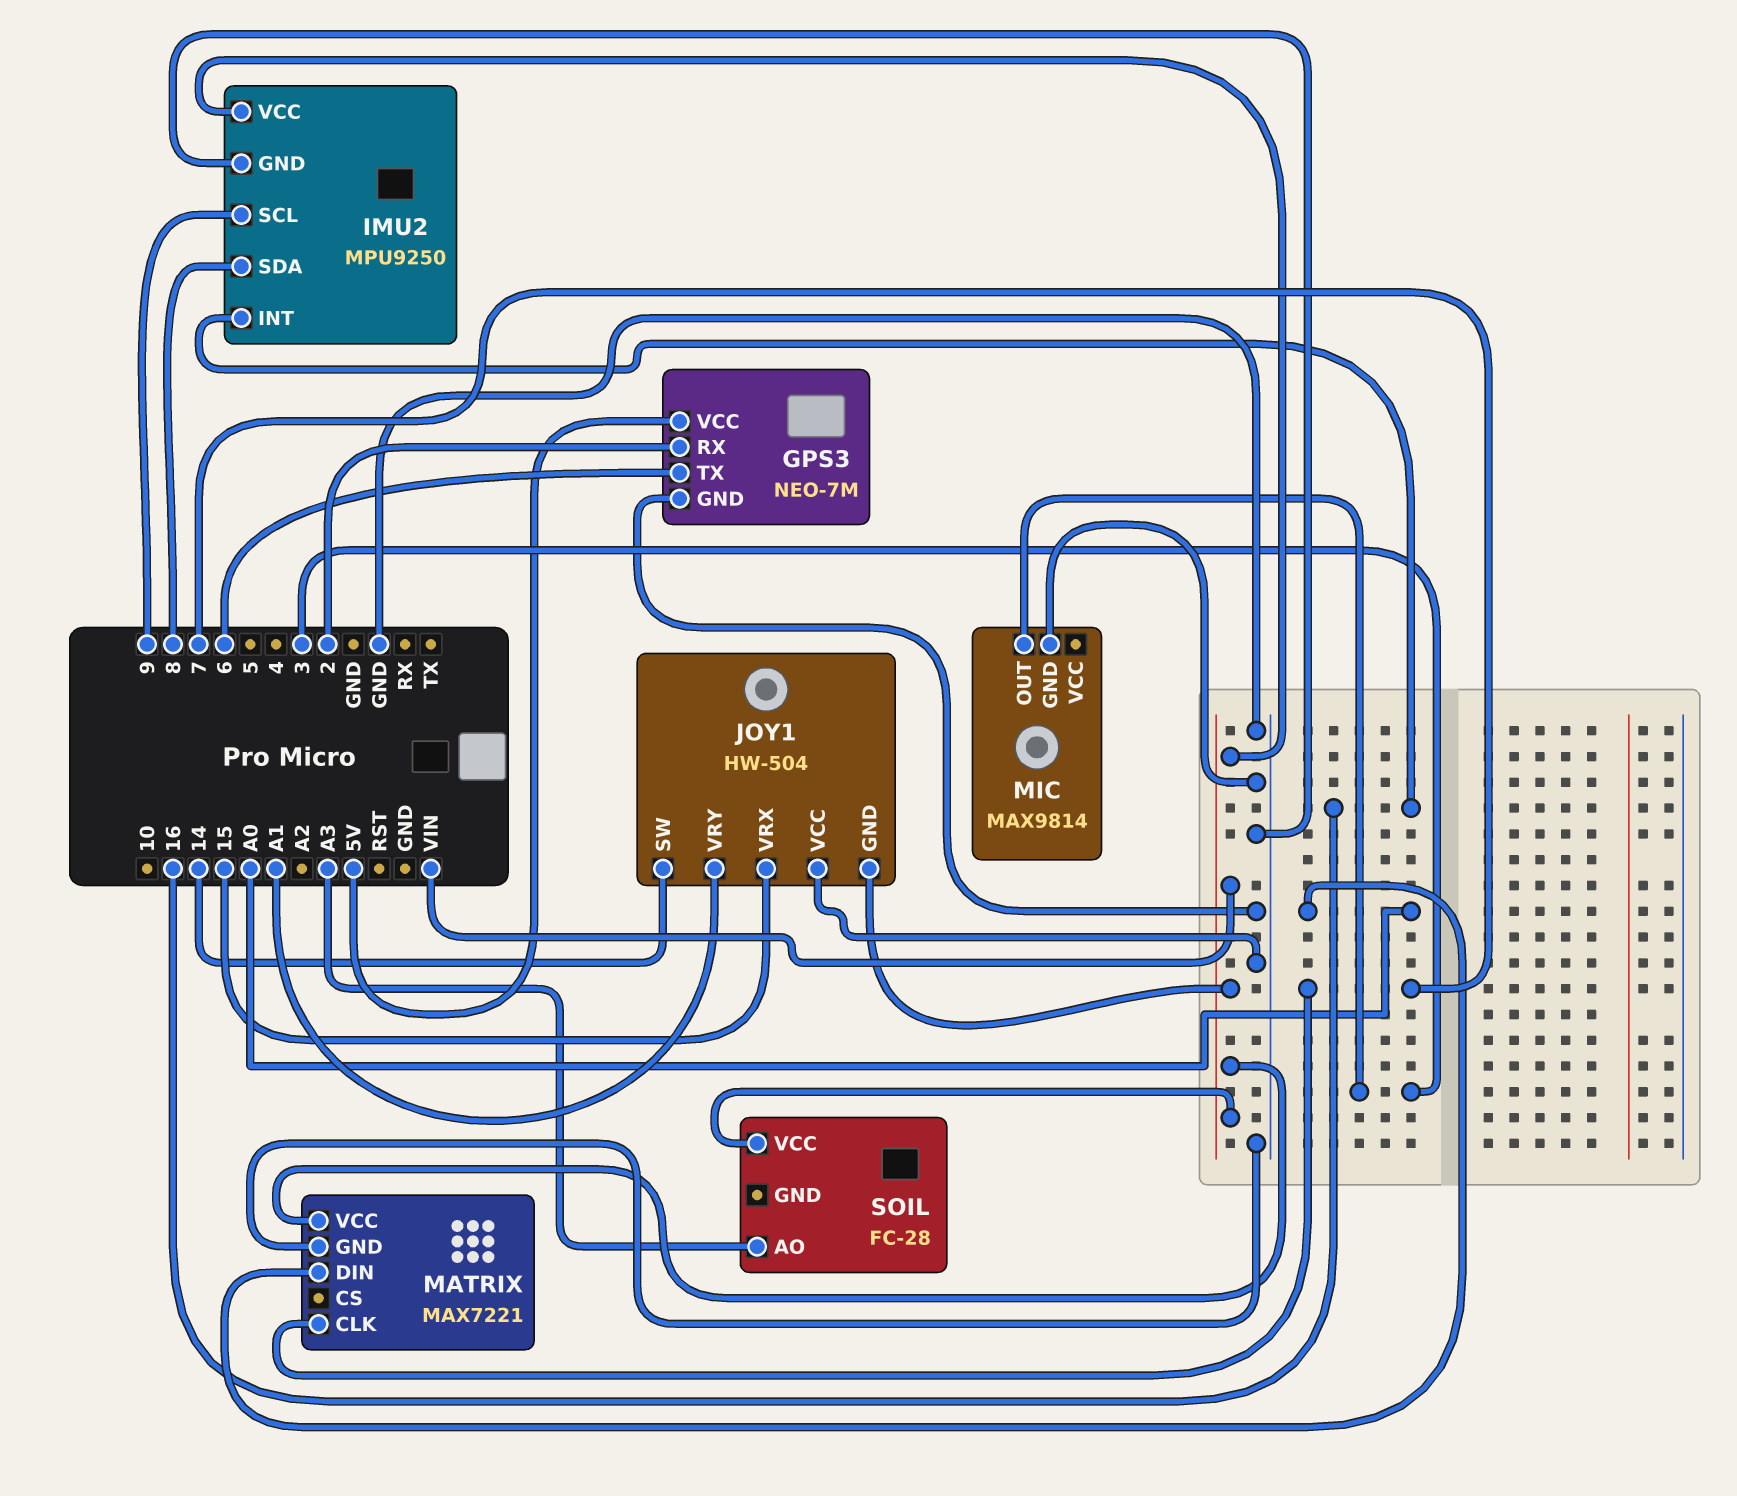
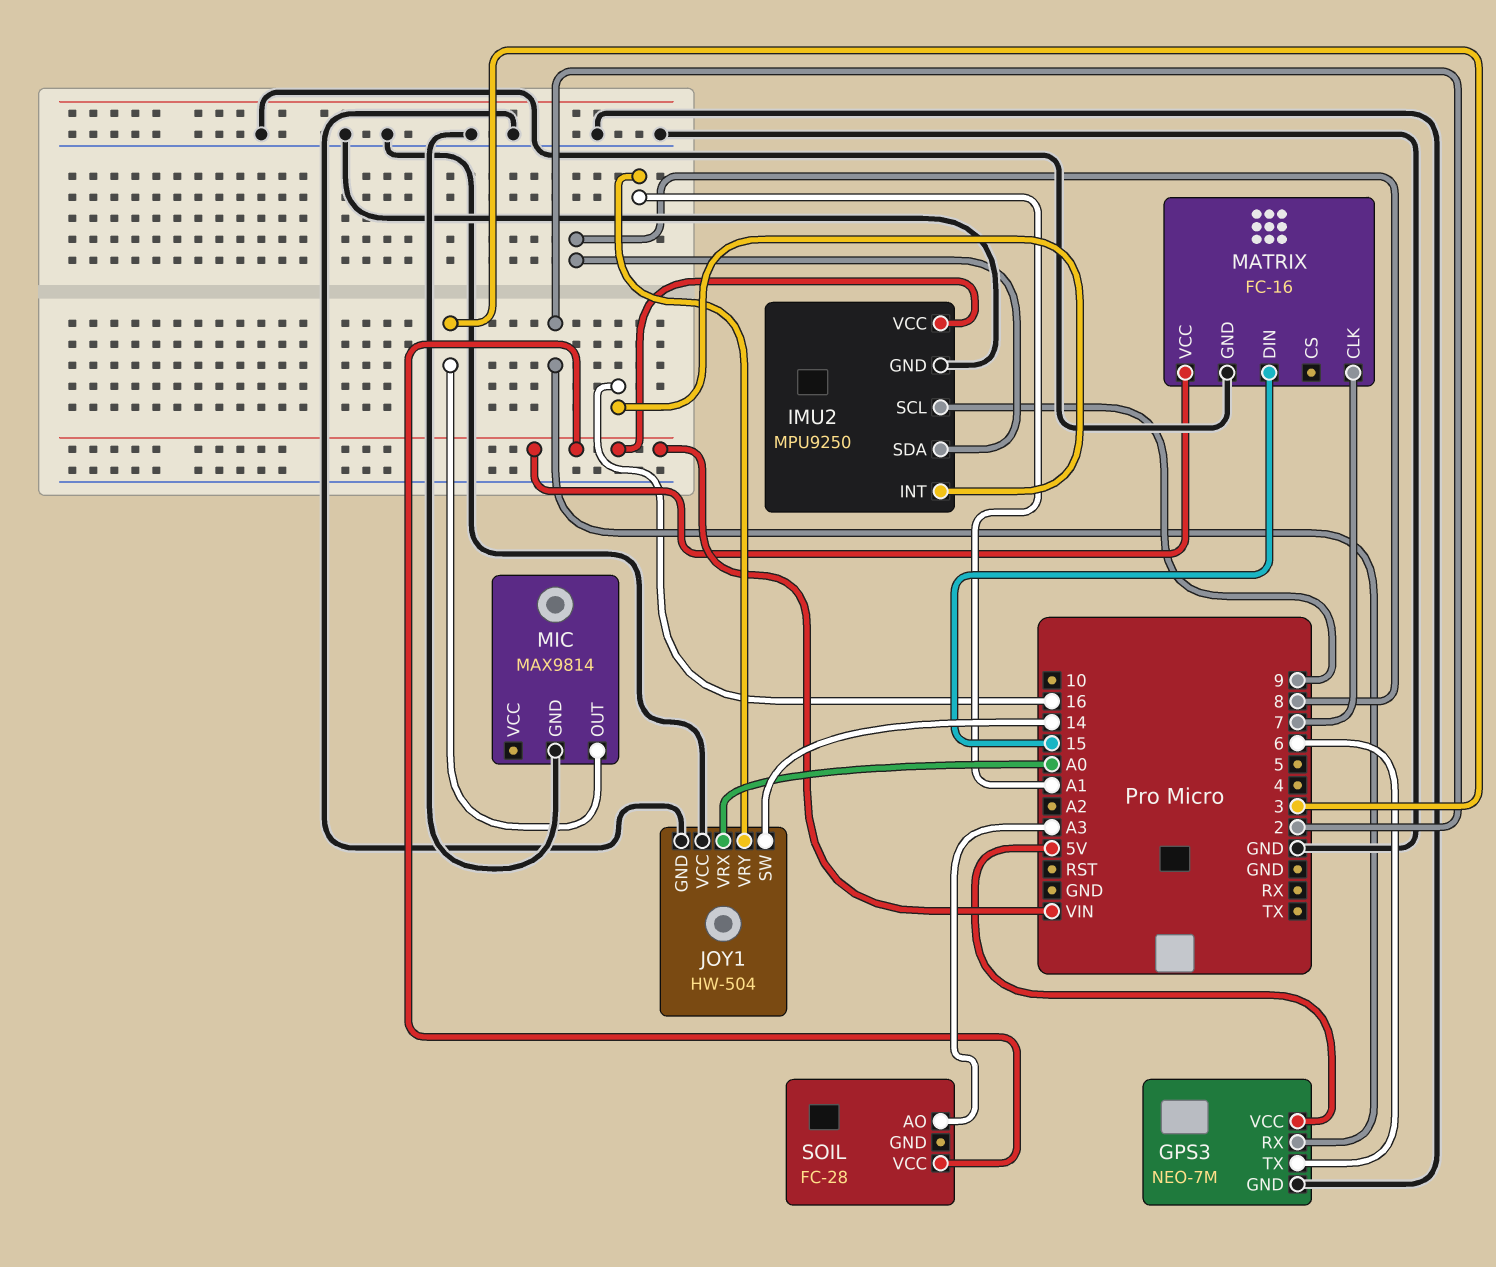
JOY1 pin GND: VIN -> GND
JOY1 pin VRX: 15 -> A0
MATRIX: MAX7221 -> FC-16
MATRIX pin DIN: A0 -> 15

